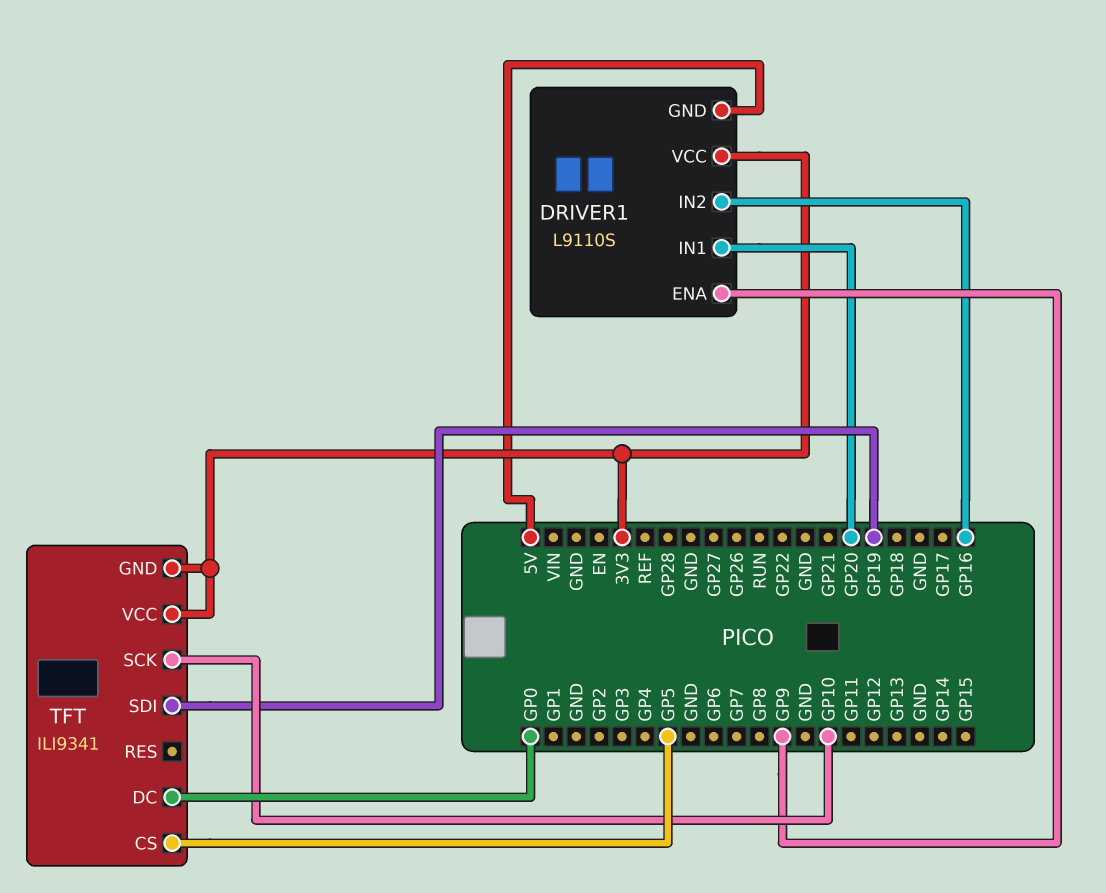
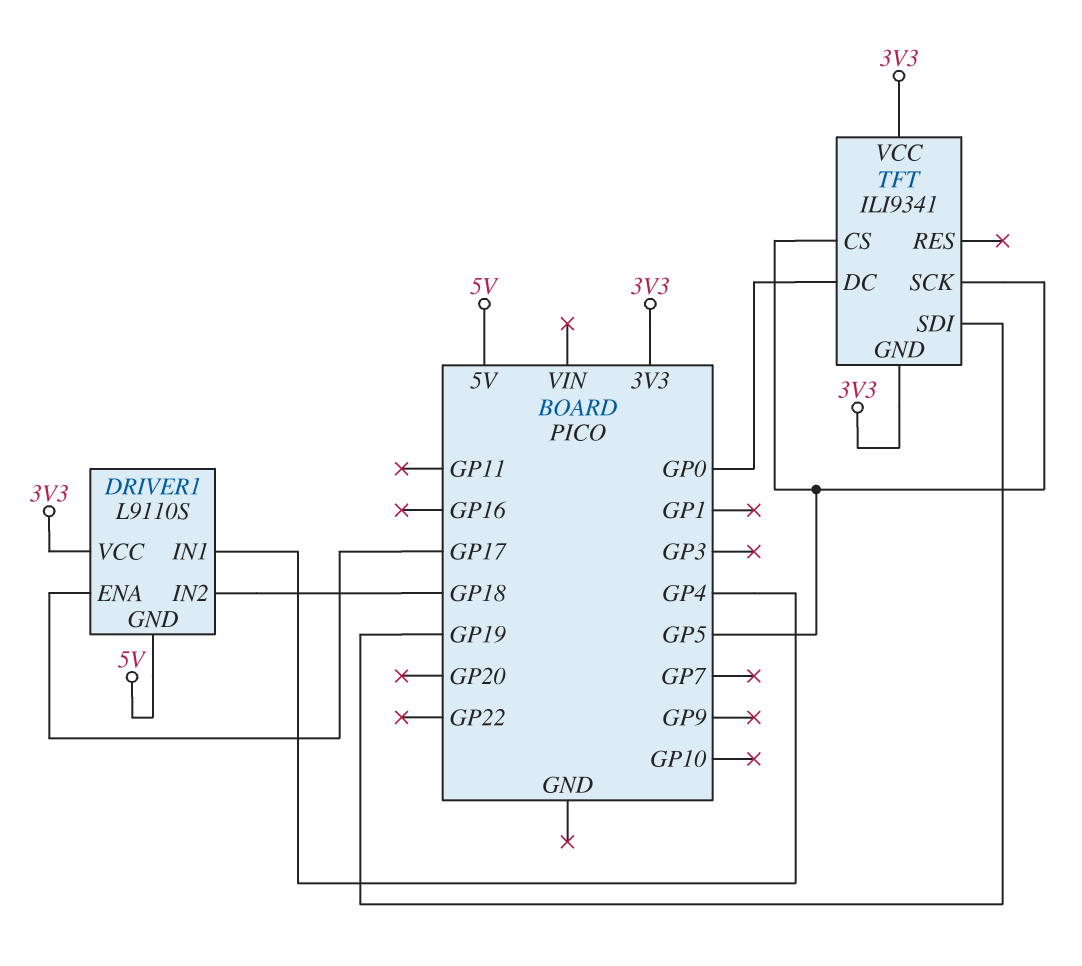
DRIVER1 pin ENA: GP9 -> GP17
DRIVER1 pin IN1: GP20 -> GP4
DRIVER1 pin IN2: GP16 -> GP18
TFT pin SCK: GP10 -> GP5

